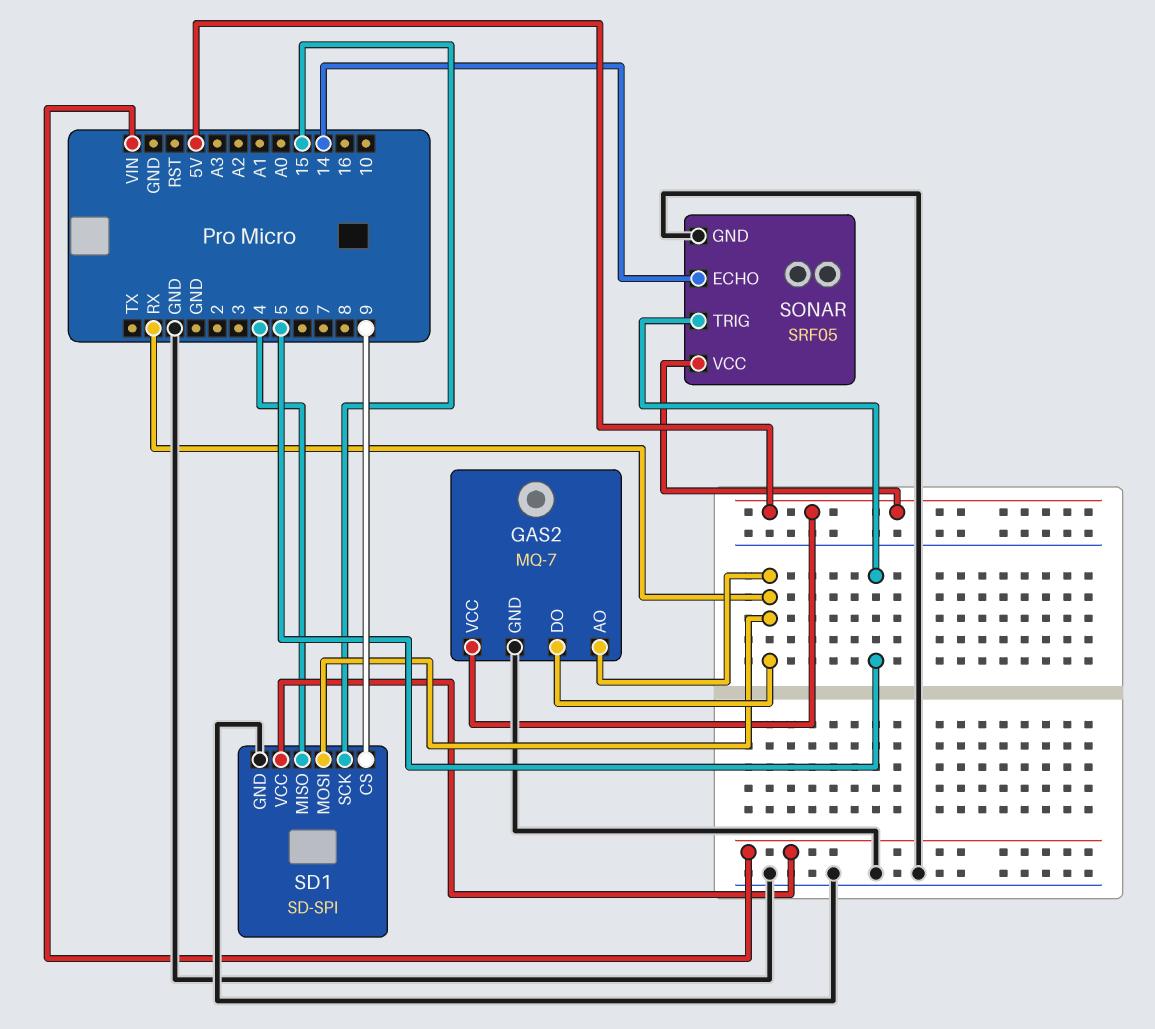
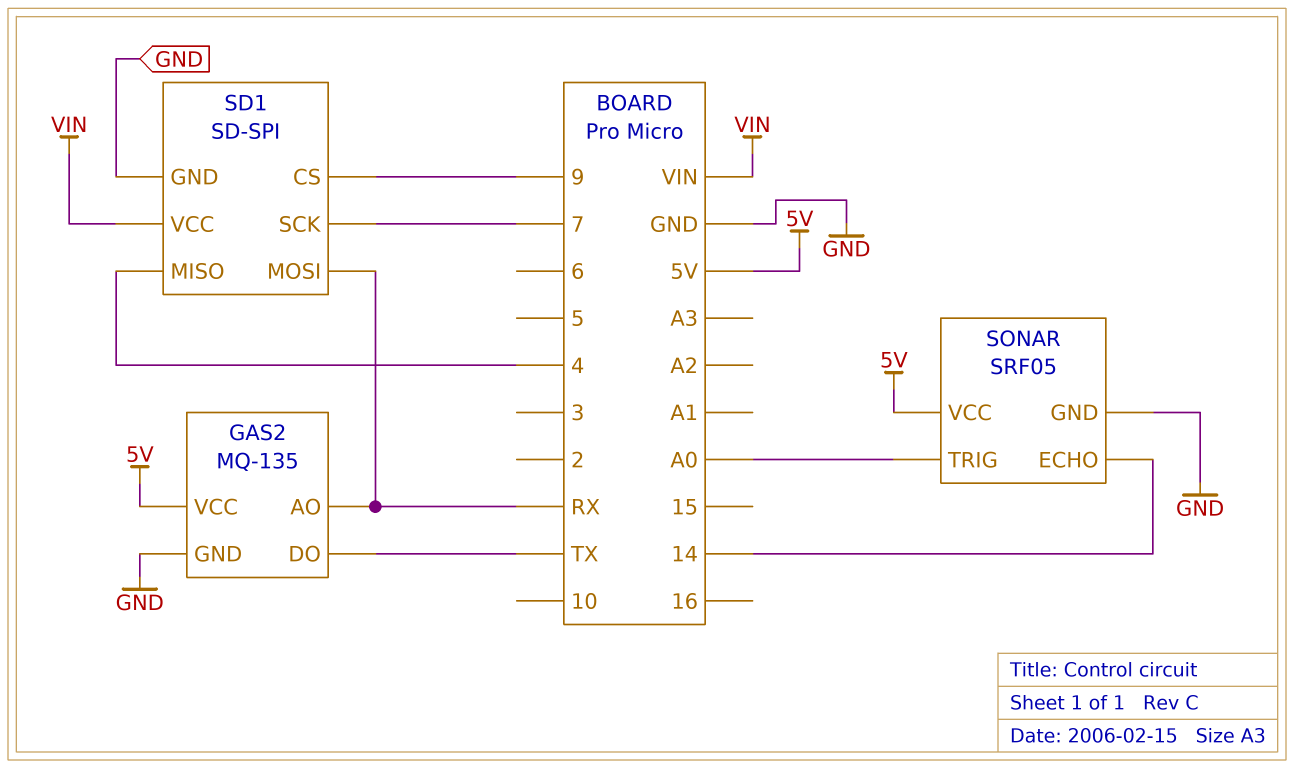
GAS2: MQ-7 -> MQ-135
GAS2 pin DO: RX -> TX
SD1 pin SCK: 15 -> 7
SONAR pin TRIG: 5 -> A0

